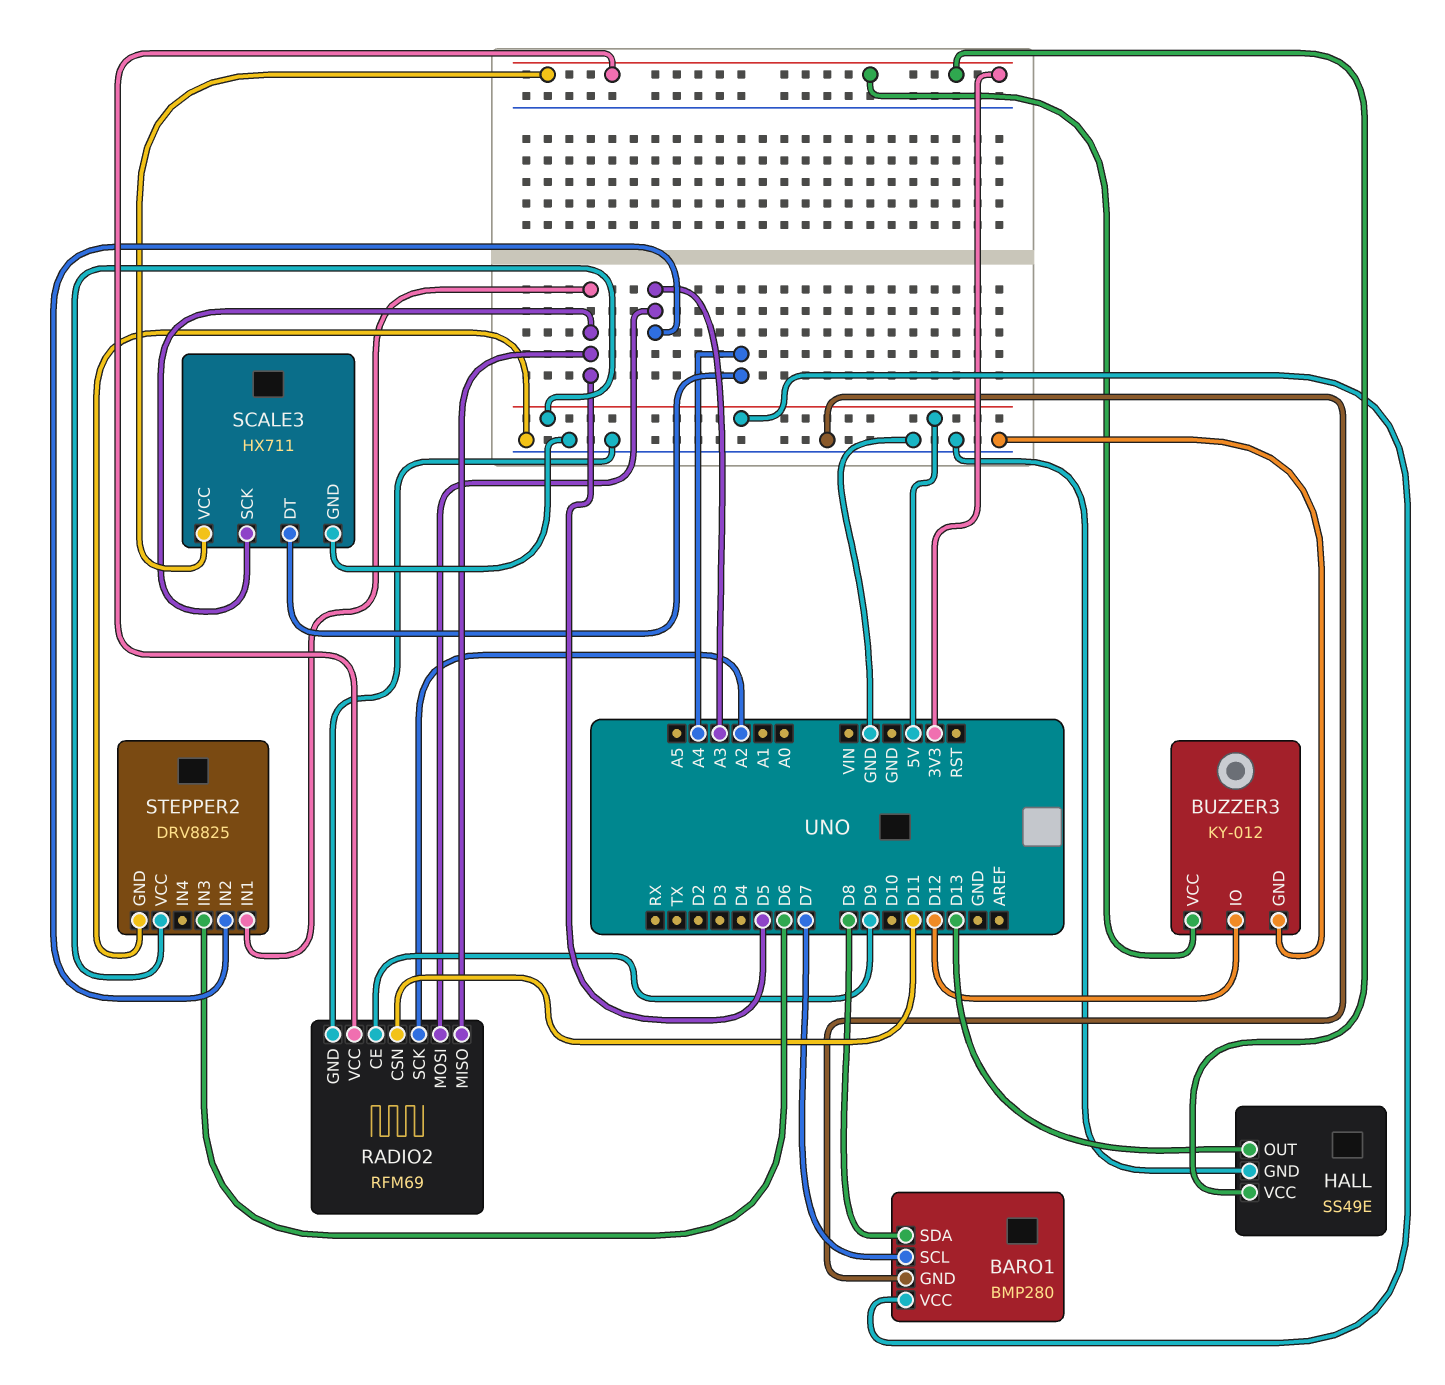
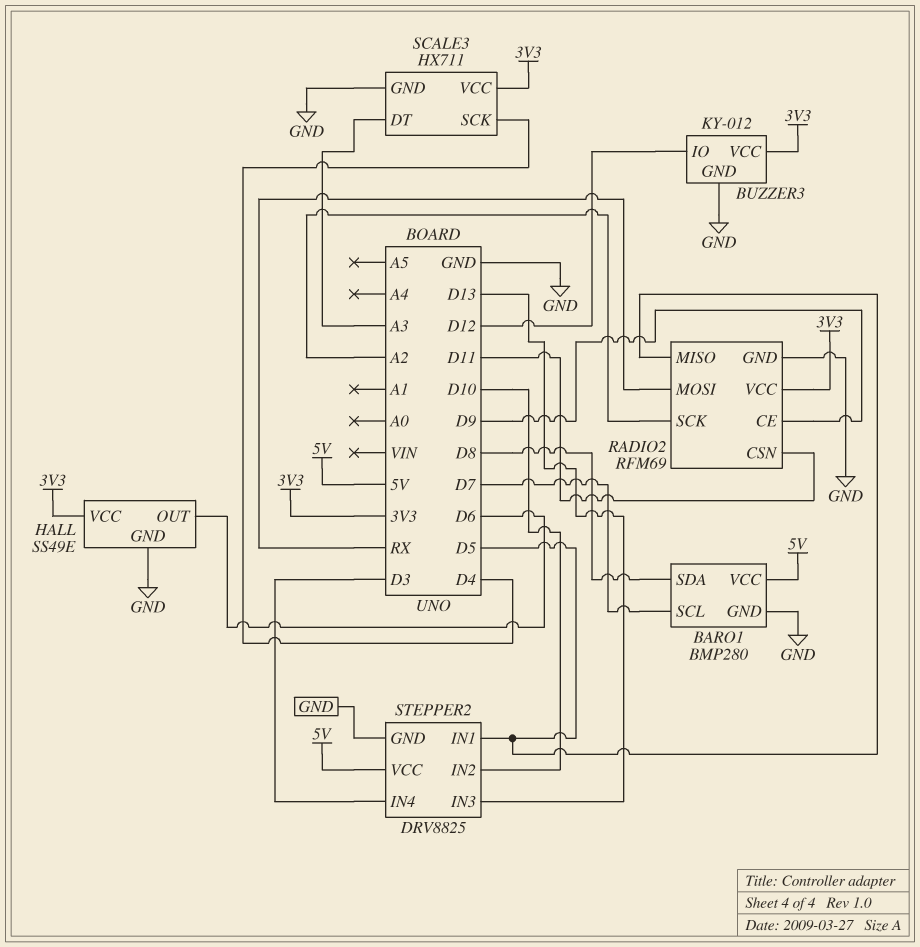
HALL pin OUT: D13 -> D6
RADIO2 pin MOSI: A3 -> RX
SCALE3 pin DT: A4 -> A3
SCALE3 pin SCK: D5 -> D4
STEPPER2 pin IN2: A3 -> D10
STEPPER2 pin IN3: D6 -> D13
STEPPER2 pin IN4: none -> D3

